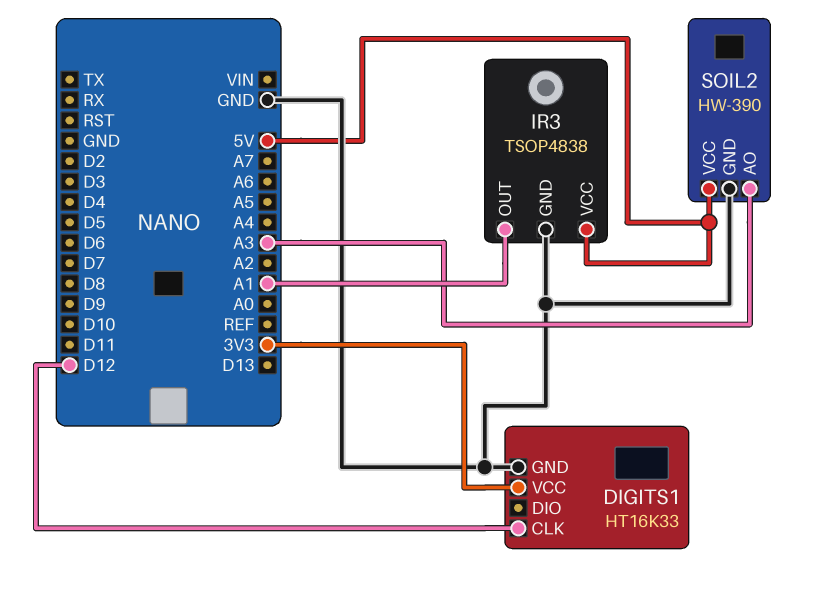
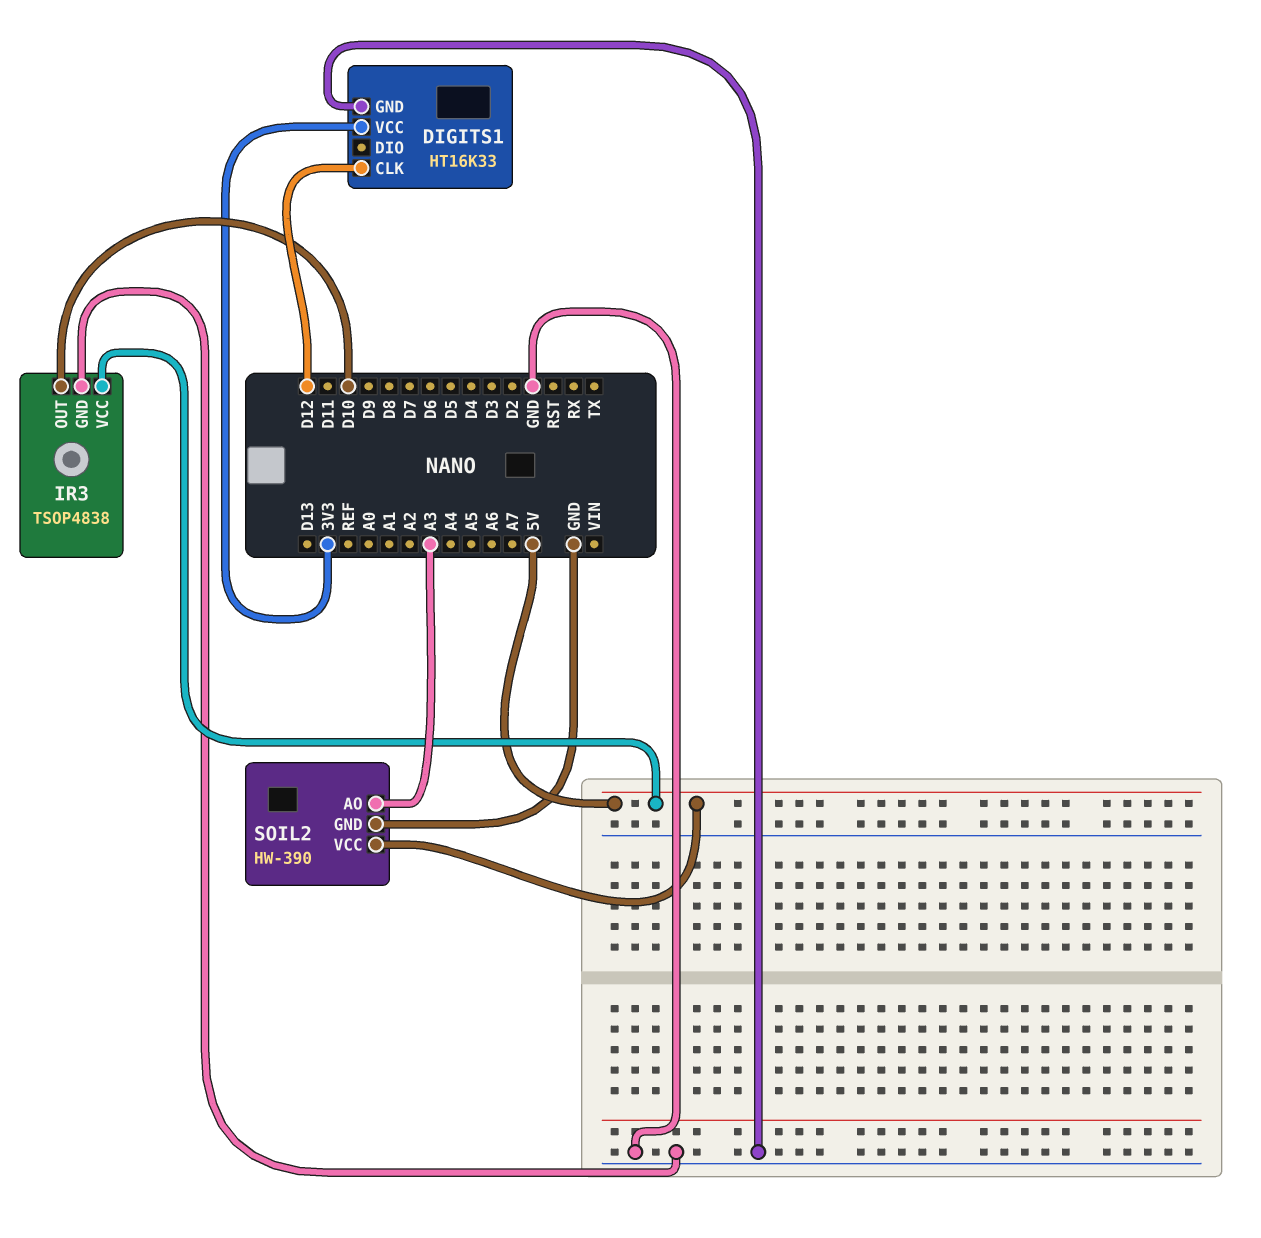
IR3 pin OUT: A1 -> D10

